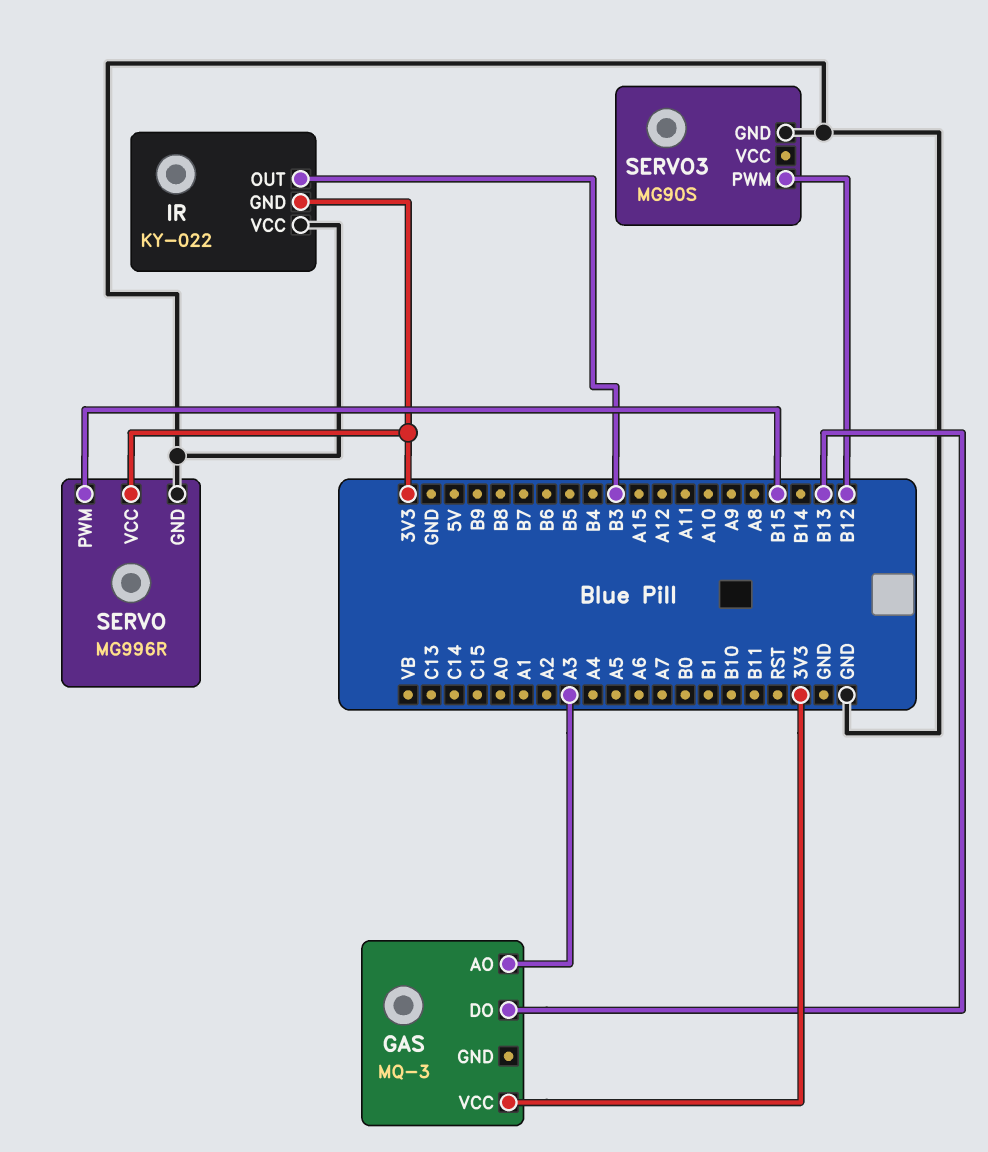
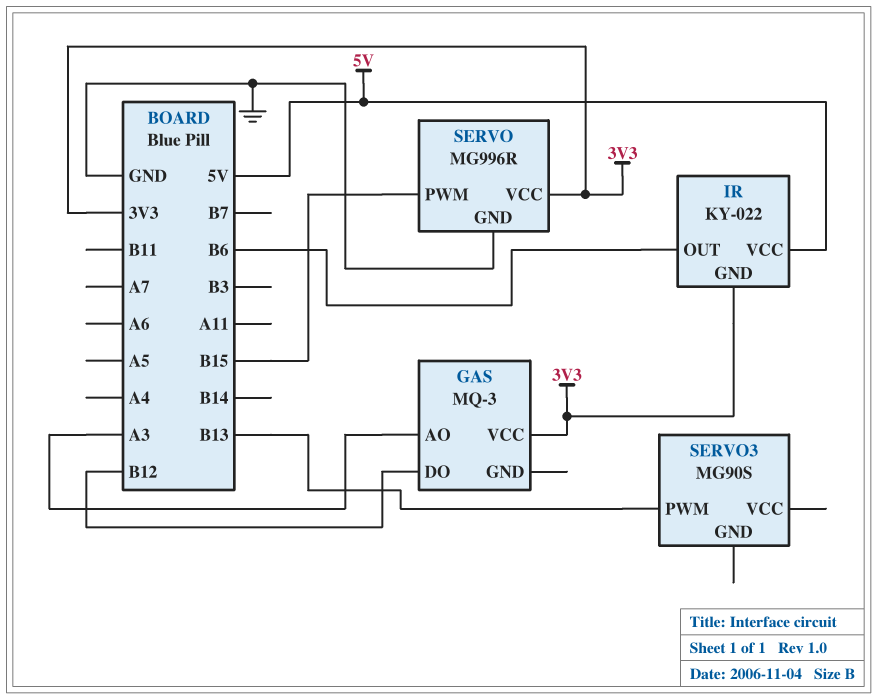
GAS pin DO: B13 -> B12
IR pin OUT: B3 -> B6
IR pin VCC: GND -> 5V
SERVO3 pin GND: GND -> none
SERVO3 pin PWM: B12 -> B13

